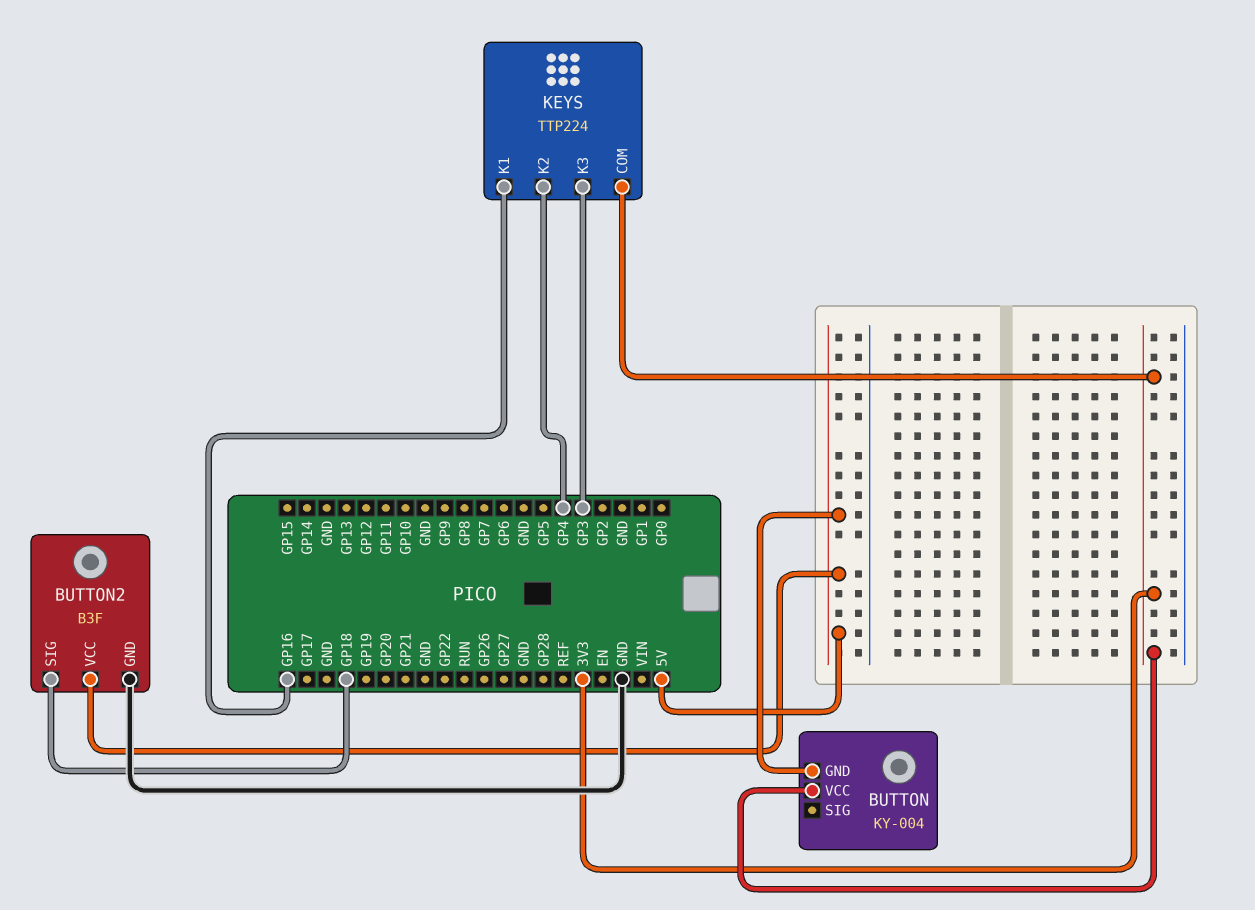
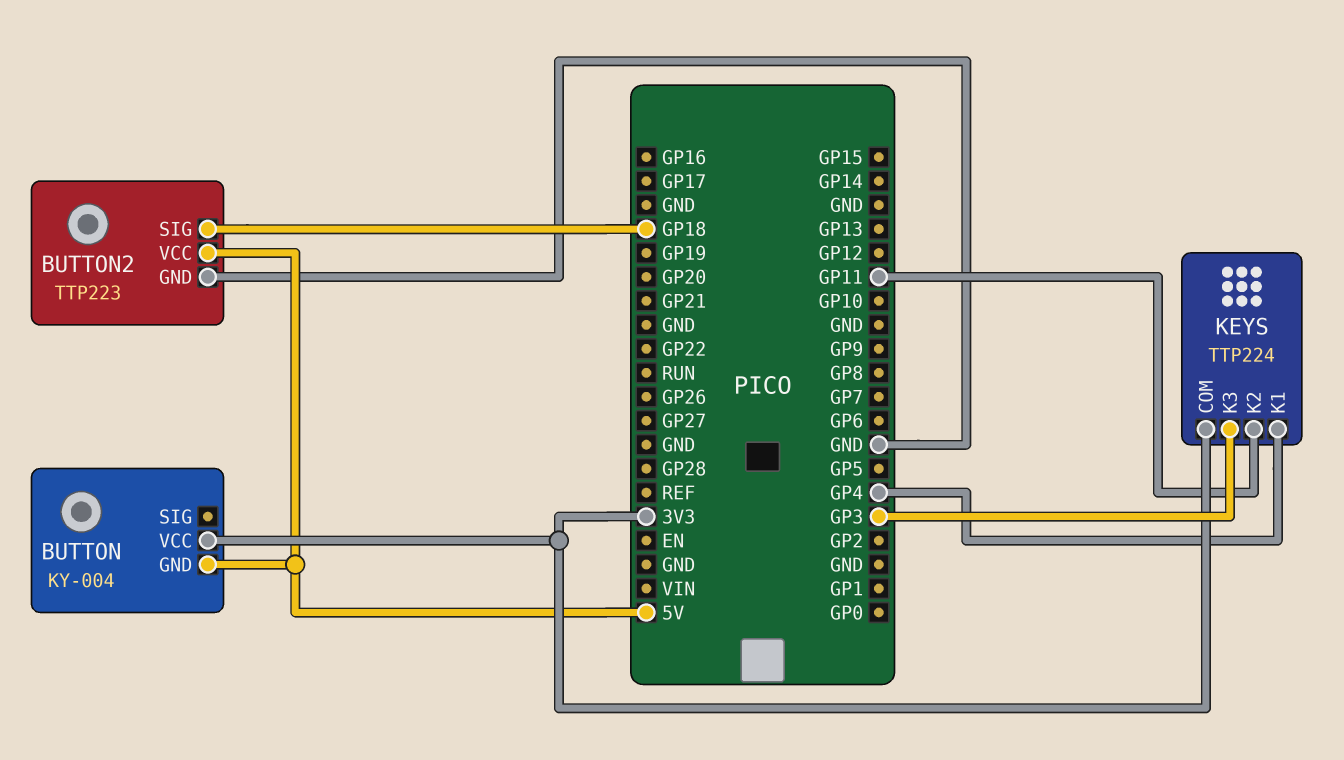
BUTTON2: B3F -> TTP223
KEYS pin K1: GP16 -> GP4
KEYS pin K2: GP4 -> GP11

